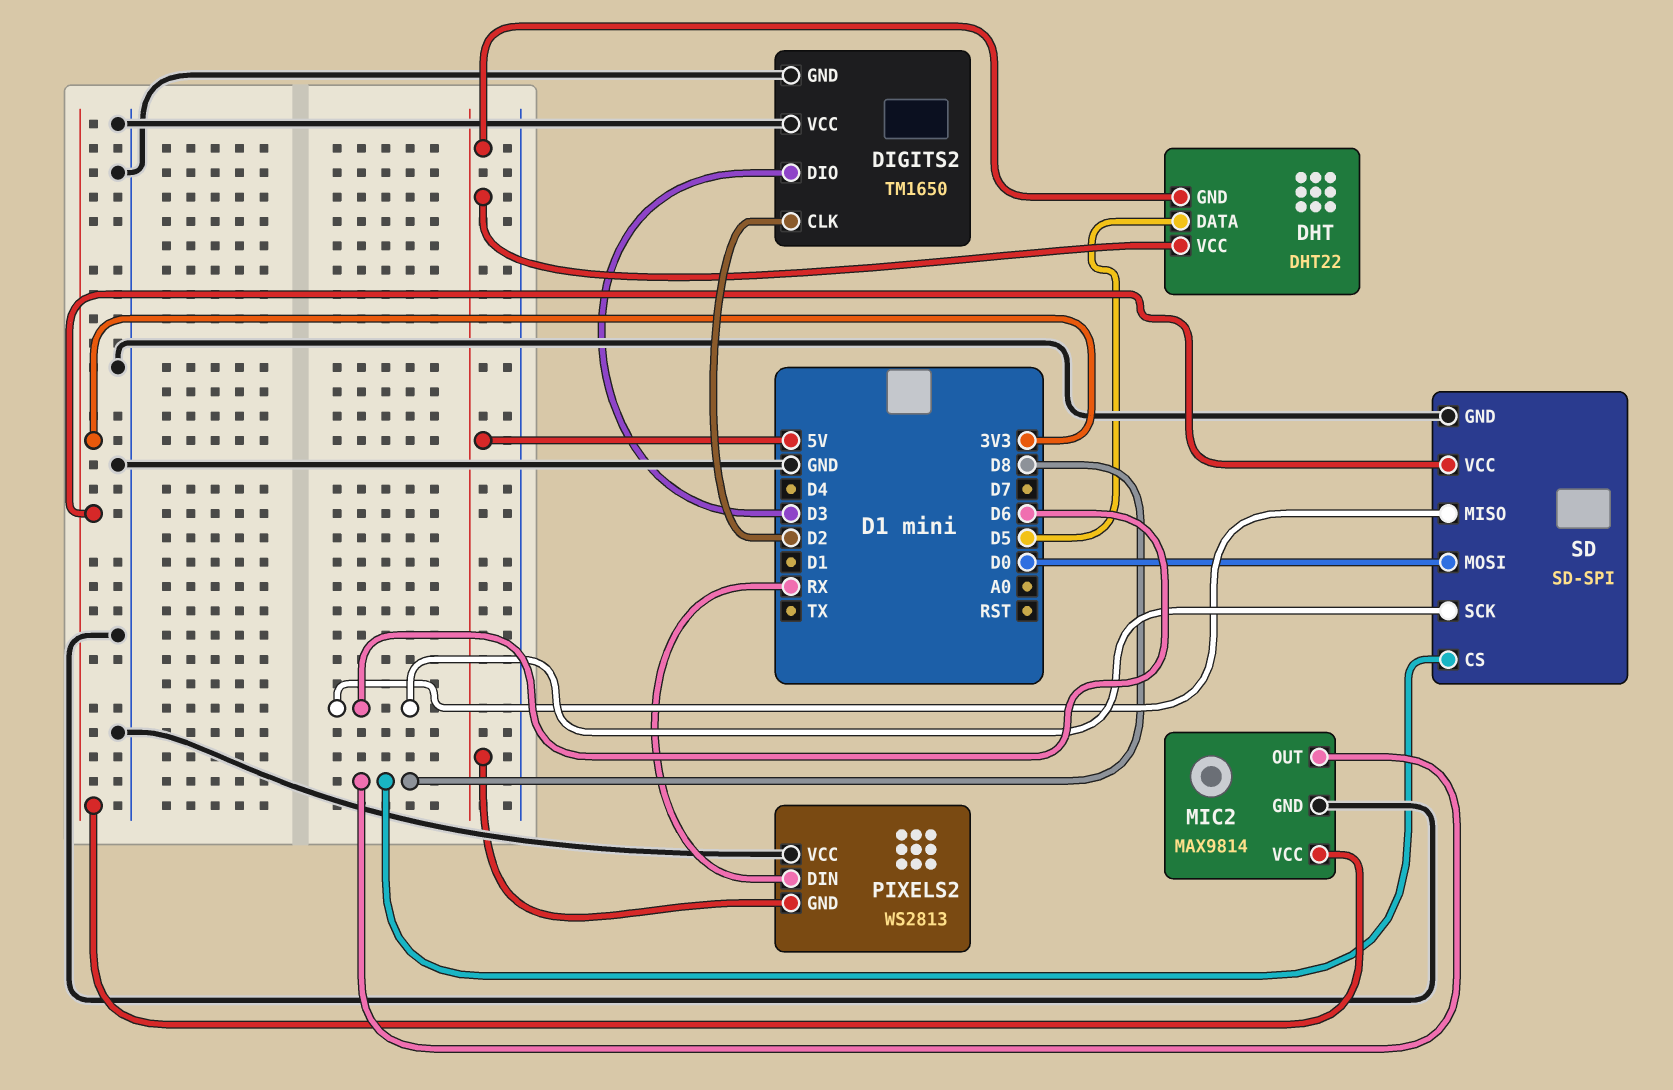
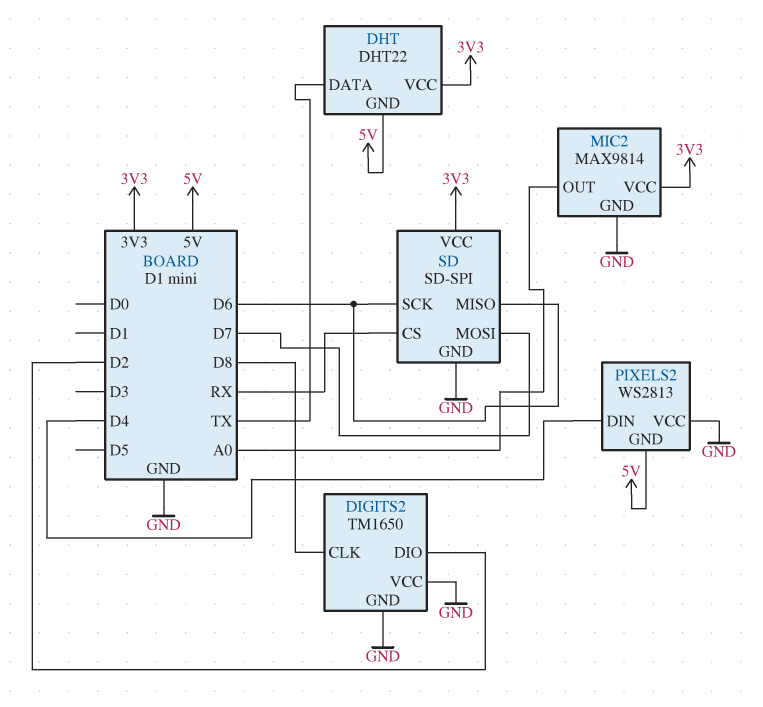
DHT pin DATA: D5 -> TX
DHT pin VCC: 5V -> 3V3
DIGITS2 pin CLK: D2 -> D8
DIGITS2 pin DIO: D3 -> D2
MIC2 pin OUT: D8 -> A0
PIXELS2 pin DIN: RX -> D4
SD pin CS: D8 -> RX
SD pin MOSI: D0 -> D7

